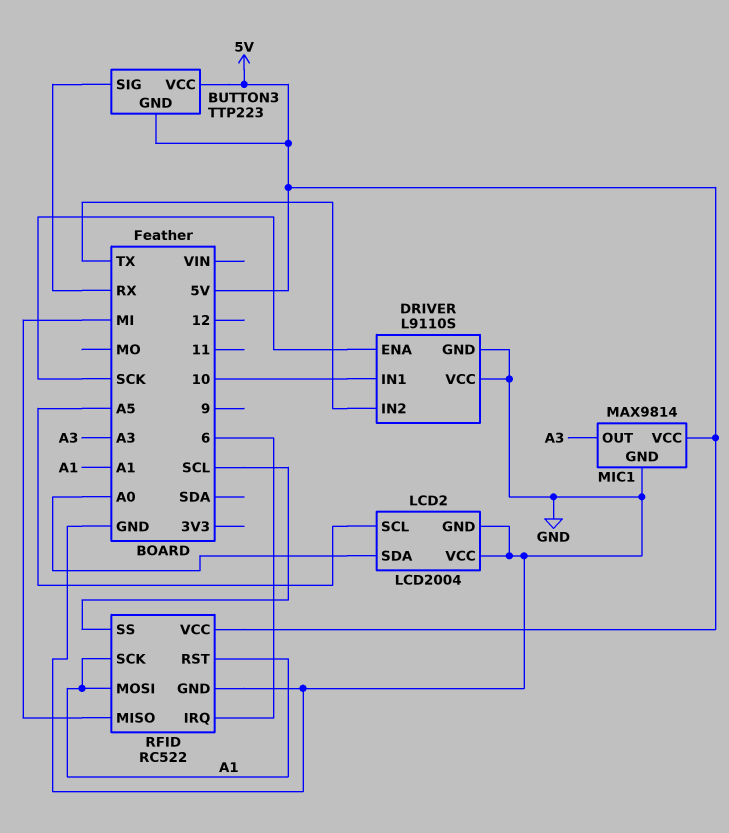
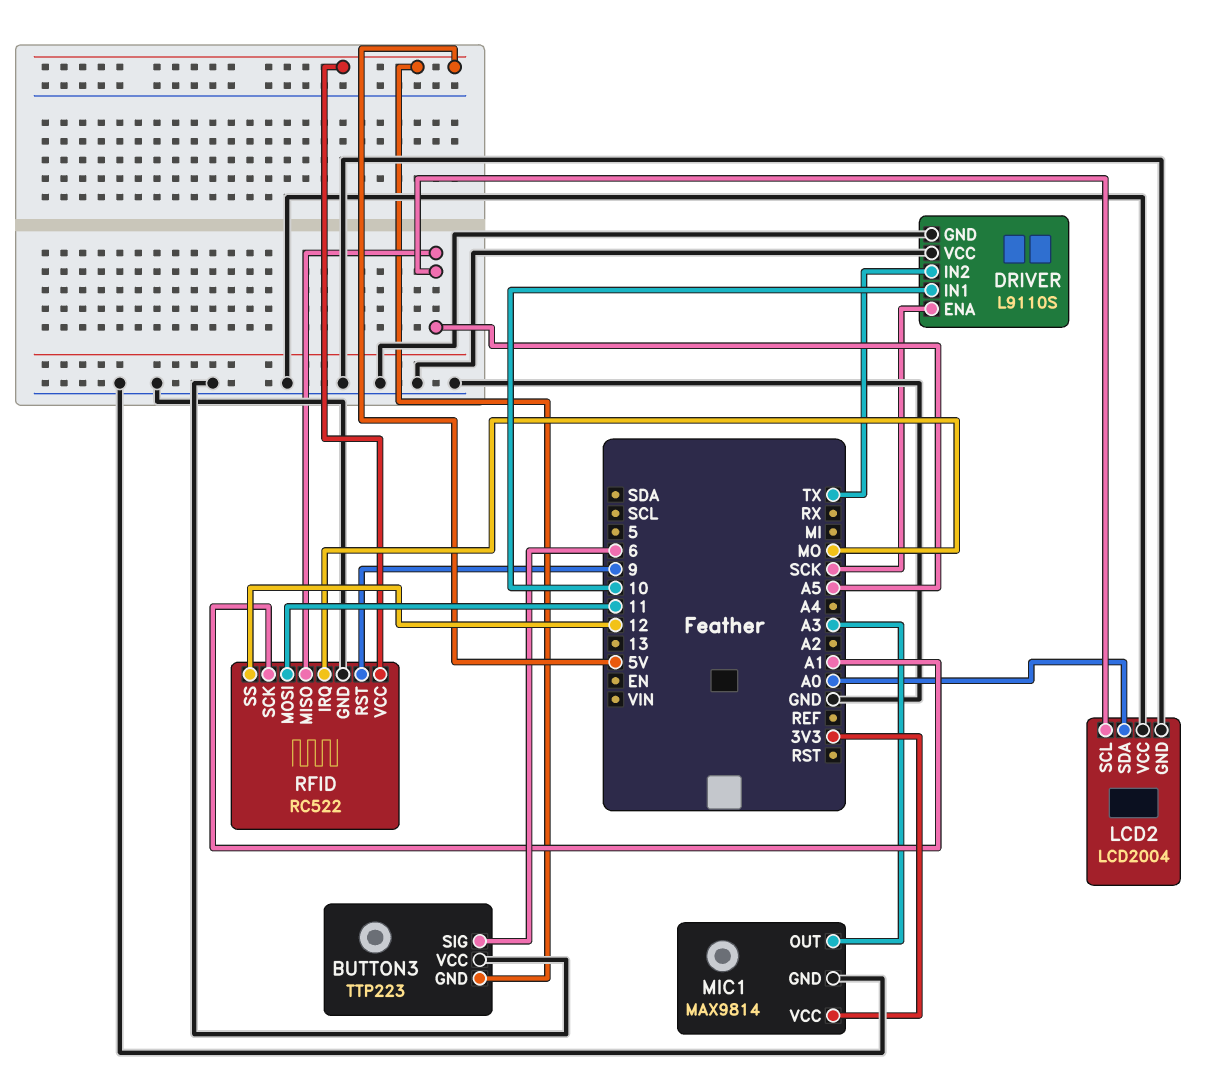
BUTTON3 pin SIG: RX -> 6
BUTTON3 pin VCC: 5V -> GND
MIC1 pin VCC: 5V -> 3V3
RFID pin IRQ: 6 -> MO
RFID pin MISO: MI -> A5
RFID pin MOSI: A1 -> 11
RFID pin RST: A1 -> 9
RFID pin SS: SCL -> 12

